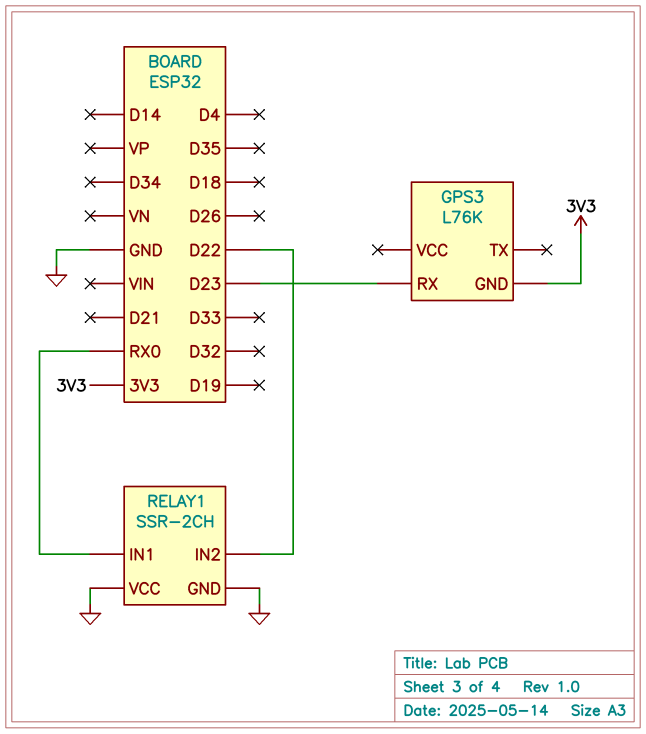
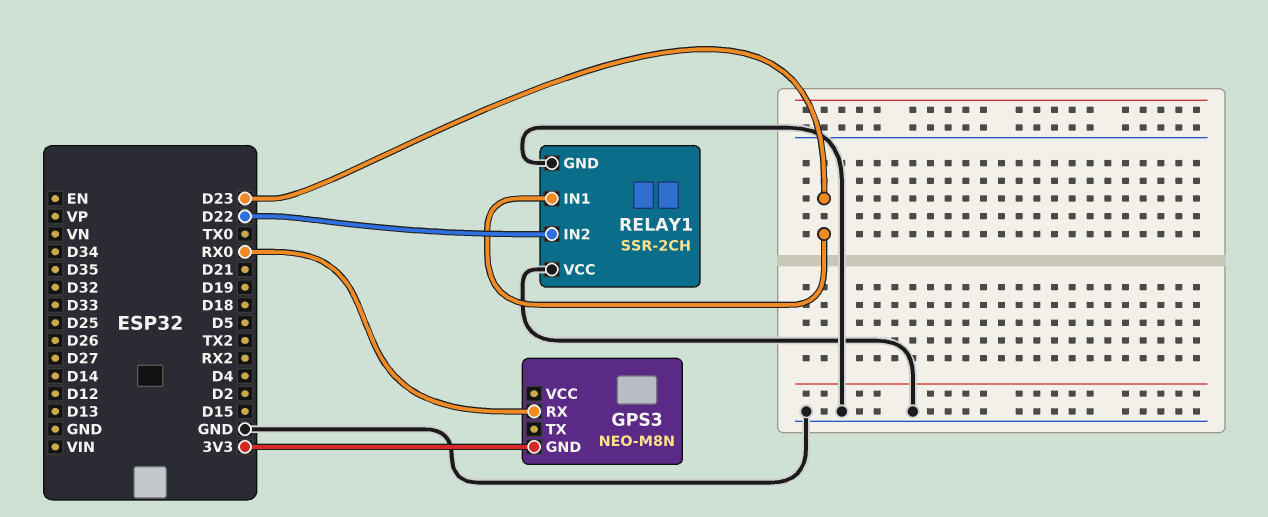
GPS3: L76K -> NEO-M8N
GPS3 pin RX: D23 -> RX0
RELAY1 pin IN1: RX0 -> D23

